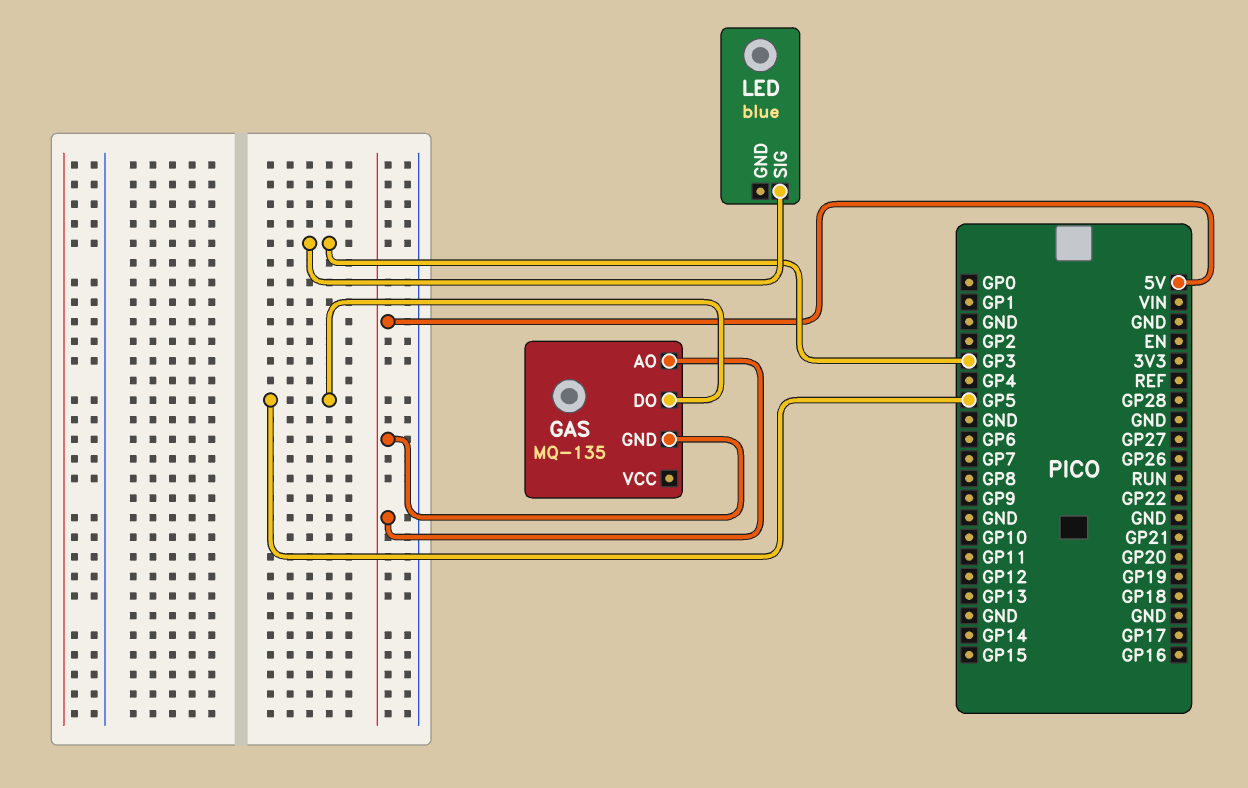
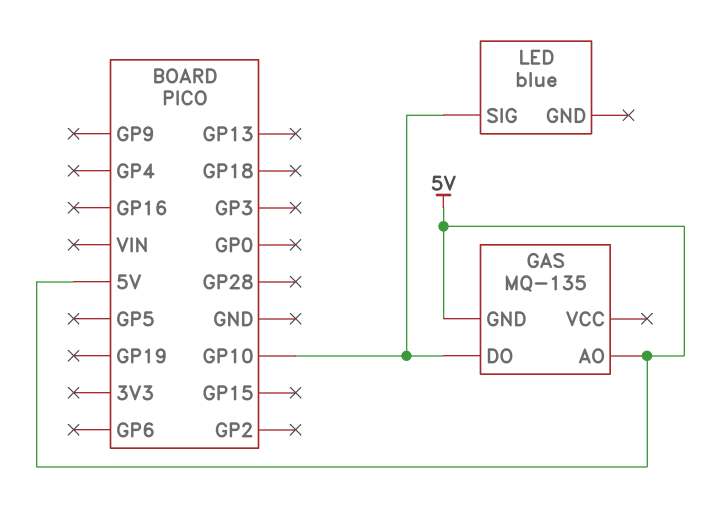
GAS pin DO: GP5 -> GP10
LED pin SIG: GP3 -> GP10

